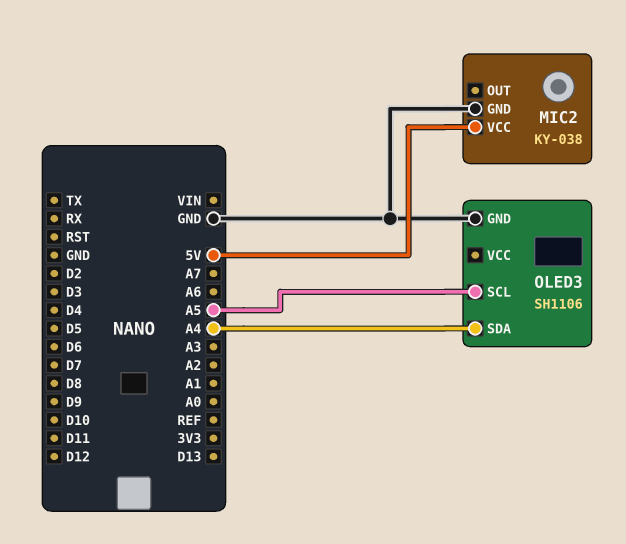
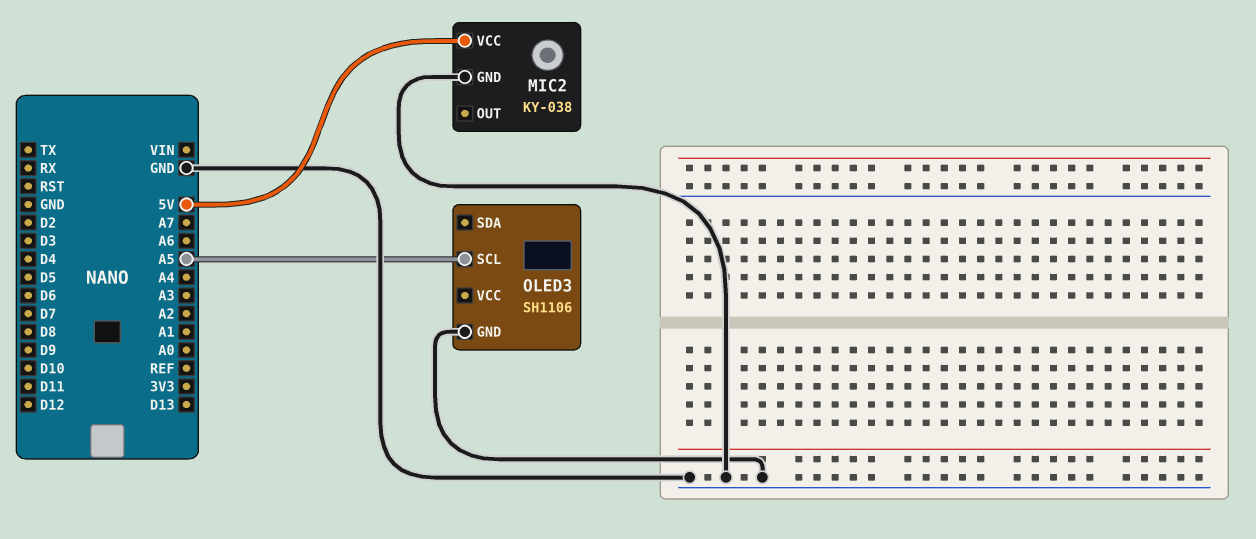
OLED3 pin SDA: A4 -> none

